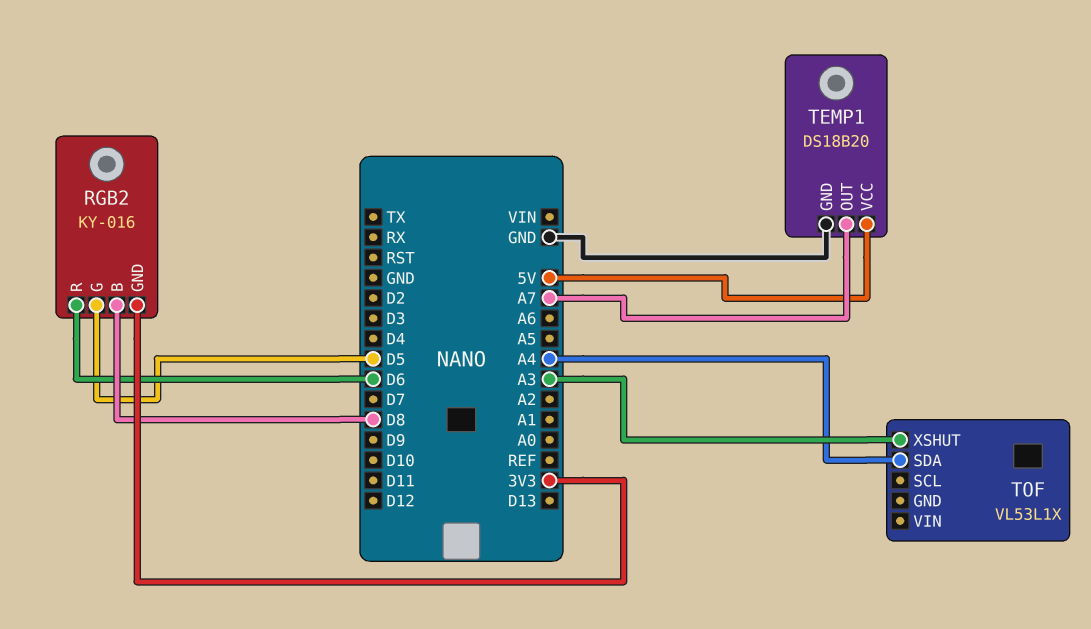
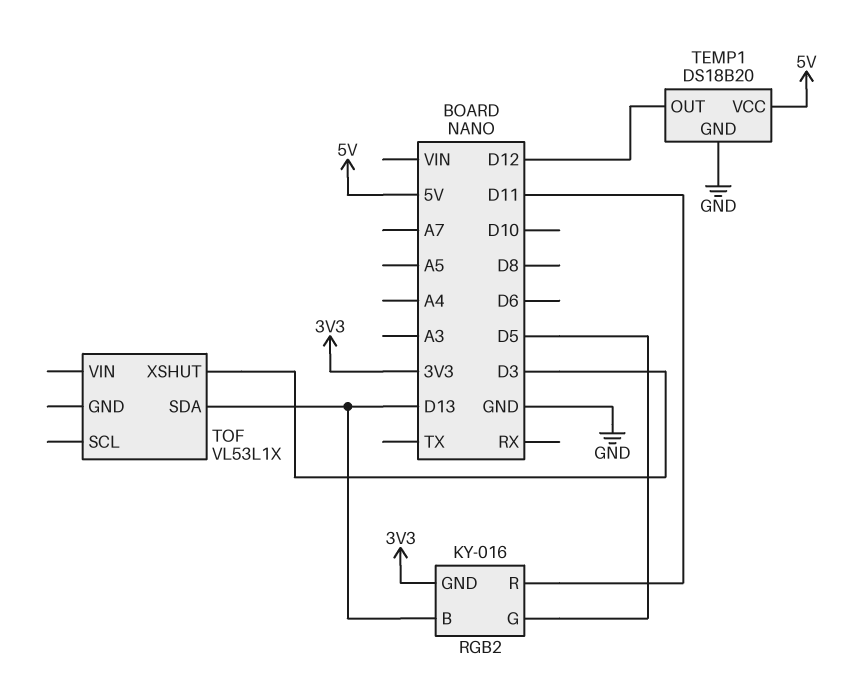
RGB2 pin B: D8 -> D13
RGB2 pin R: D6 -> D11
TEMP1 pin OUT: A7 -> D12
TOF pin SDA: A4 -> D13
TOF pin XSHUT: A3 -> D3

